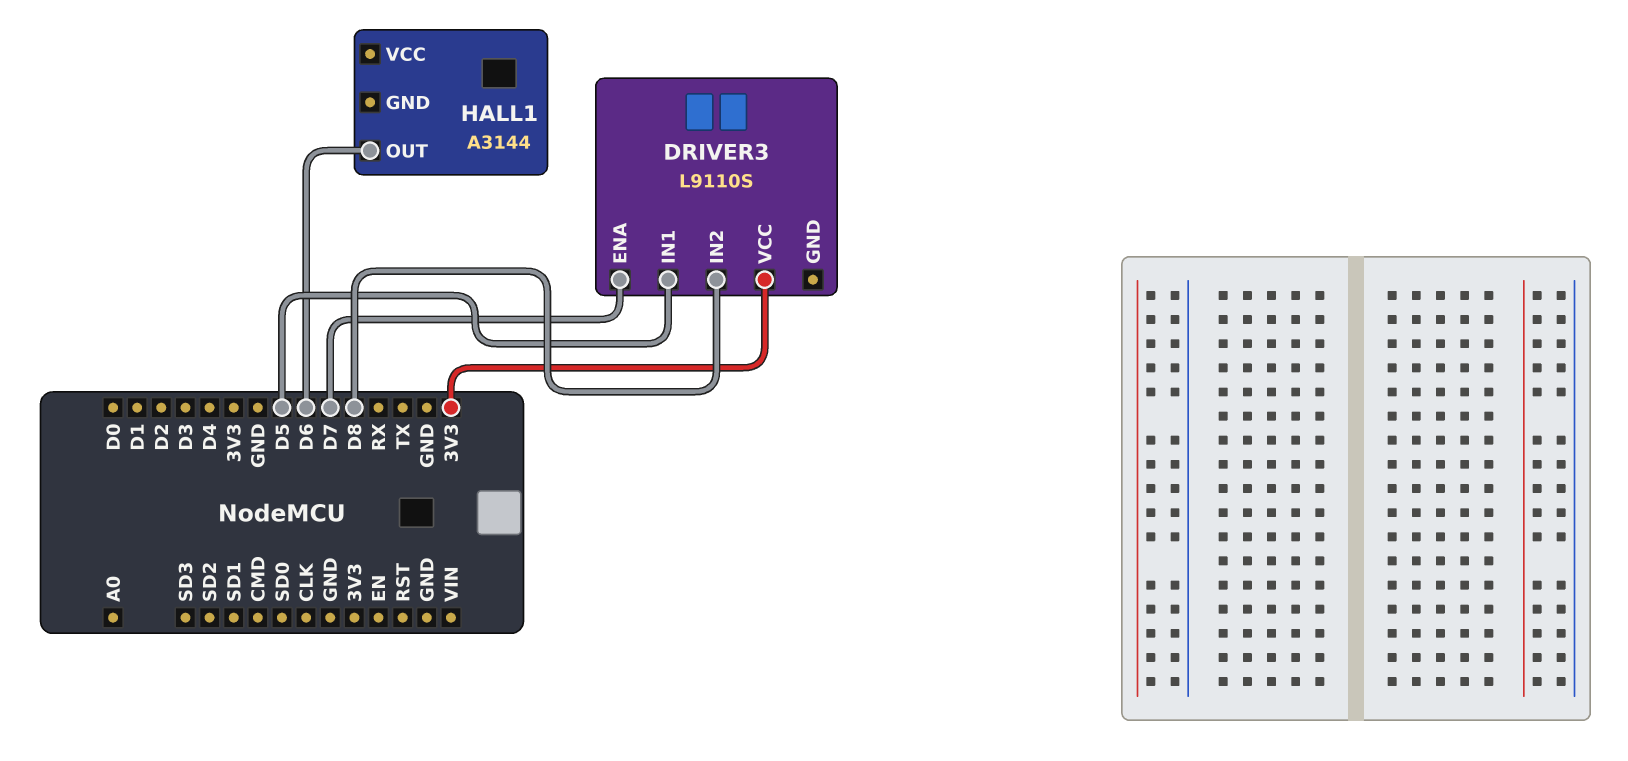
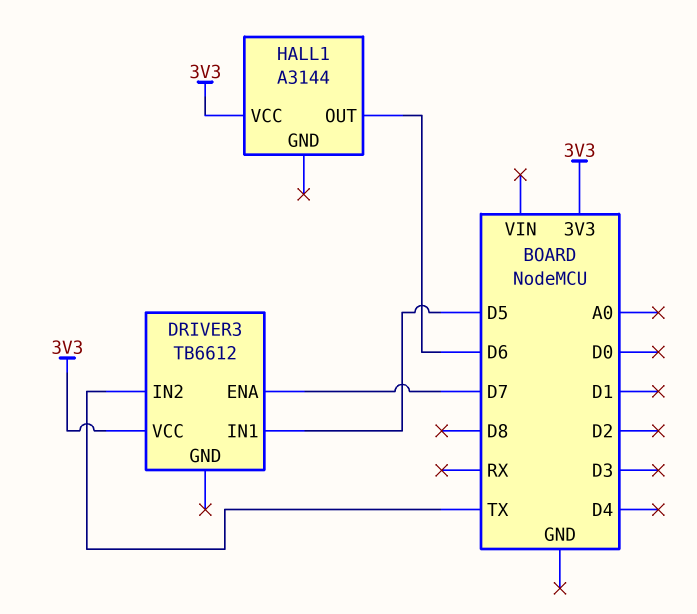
DRIVER3: L9110S -> TB6612
DRIVER3 pin IN2: D8 -> TX
HALL1 pin VCC: none -> 3V3

